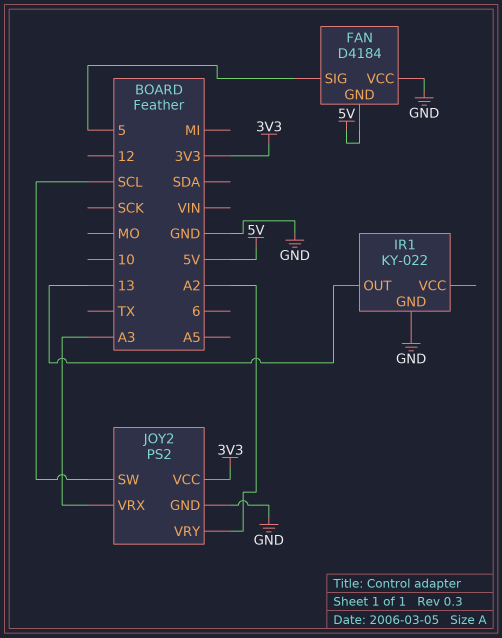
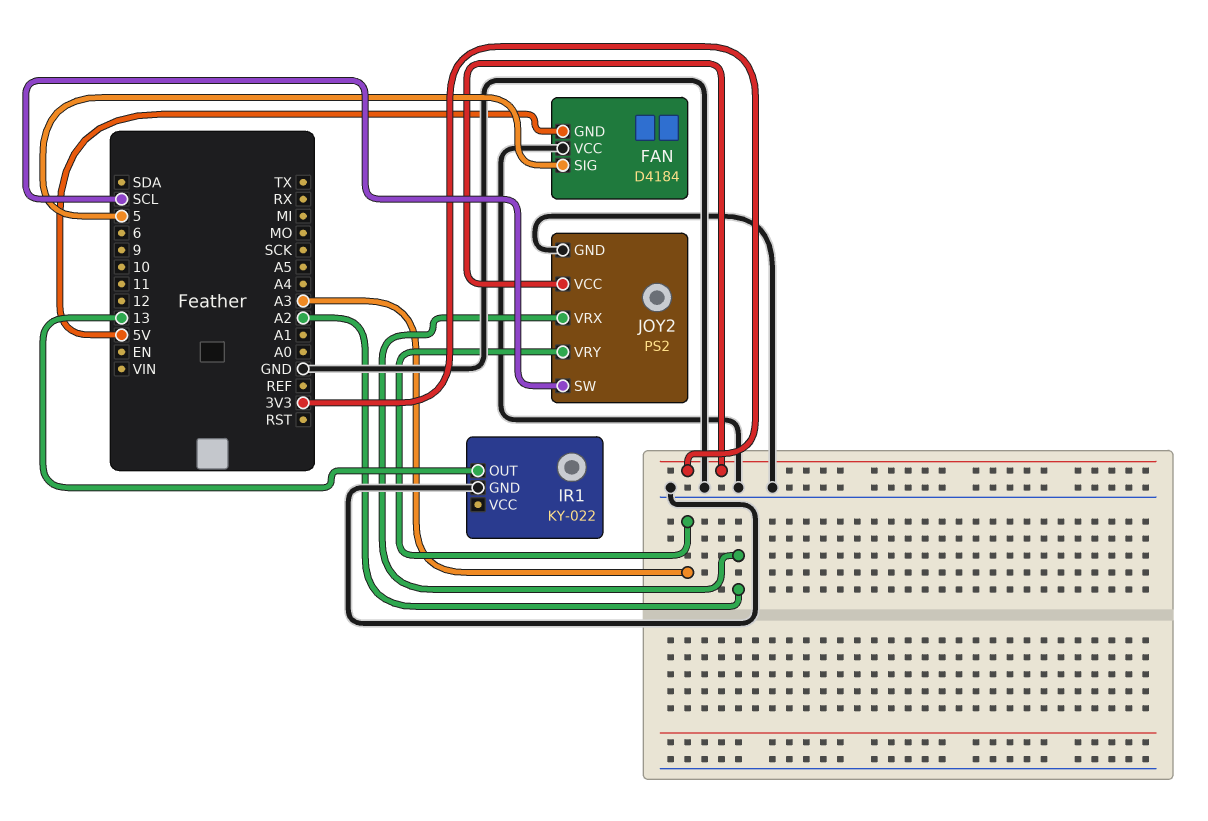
JOY2 pin VRX: A3 -> A2
JOY2 pin VRY: A2 -> A3

